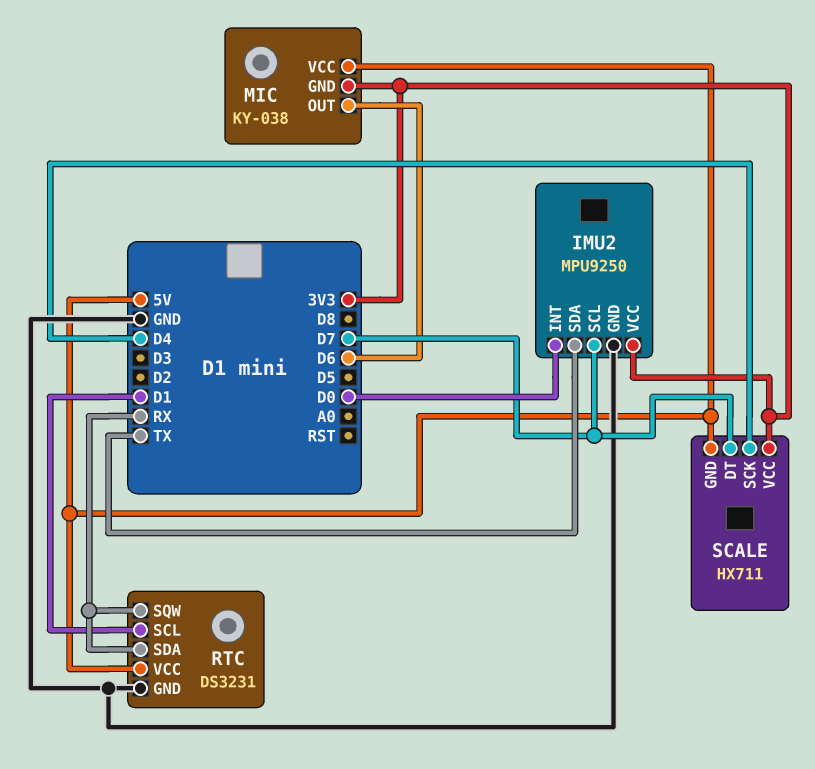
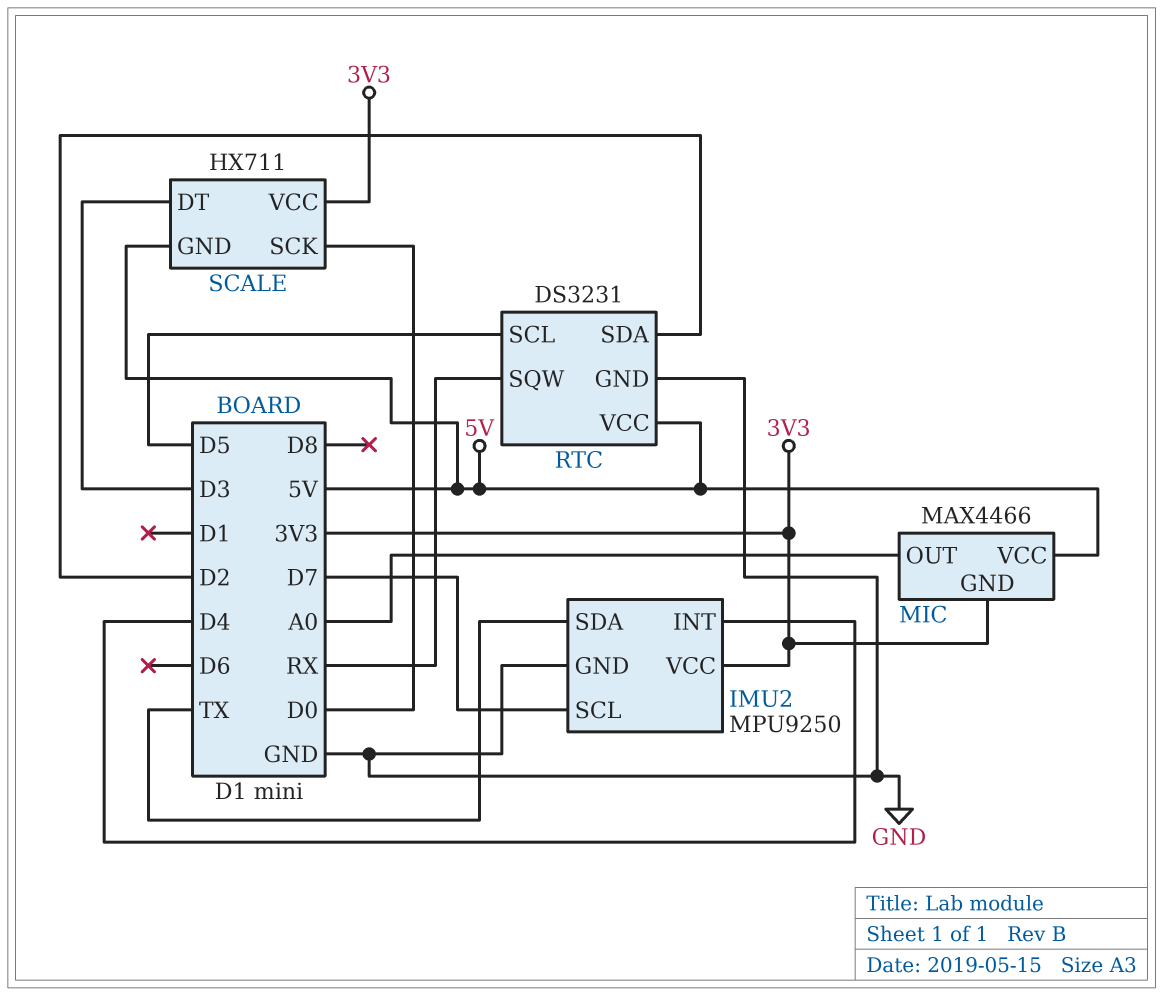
IMU2 pin INT: D0 -> D4
MIC: KY-038 -> MAX4466
MIC pin OUT: D6 -> A0
RTC pin SCL: D1 -> D5
RTC pin SDA: RX -> D2
SCALE pin DT: D7 -> D3
SCALE pin SCK: D4 -> D0

